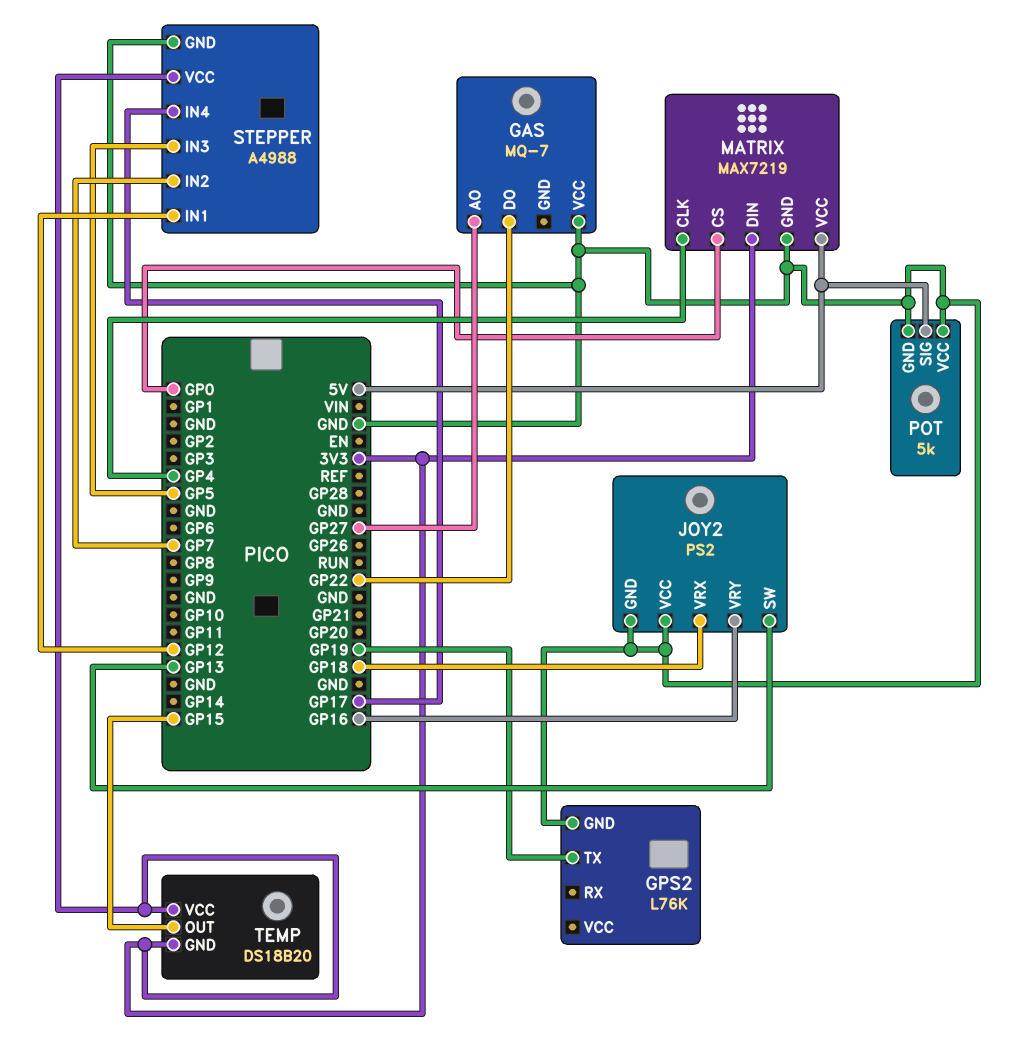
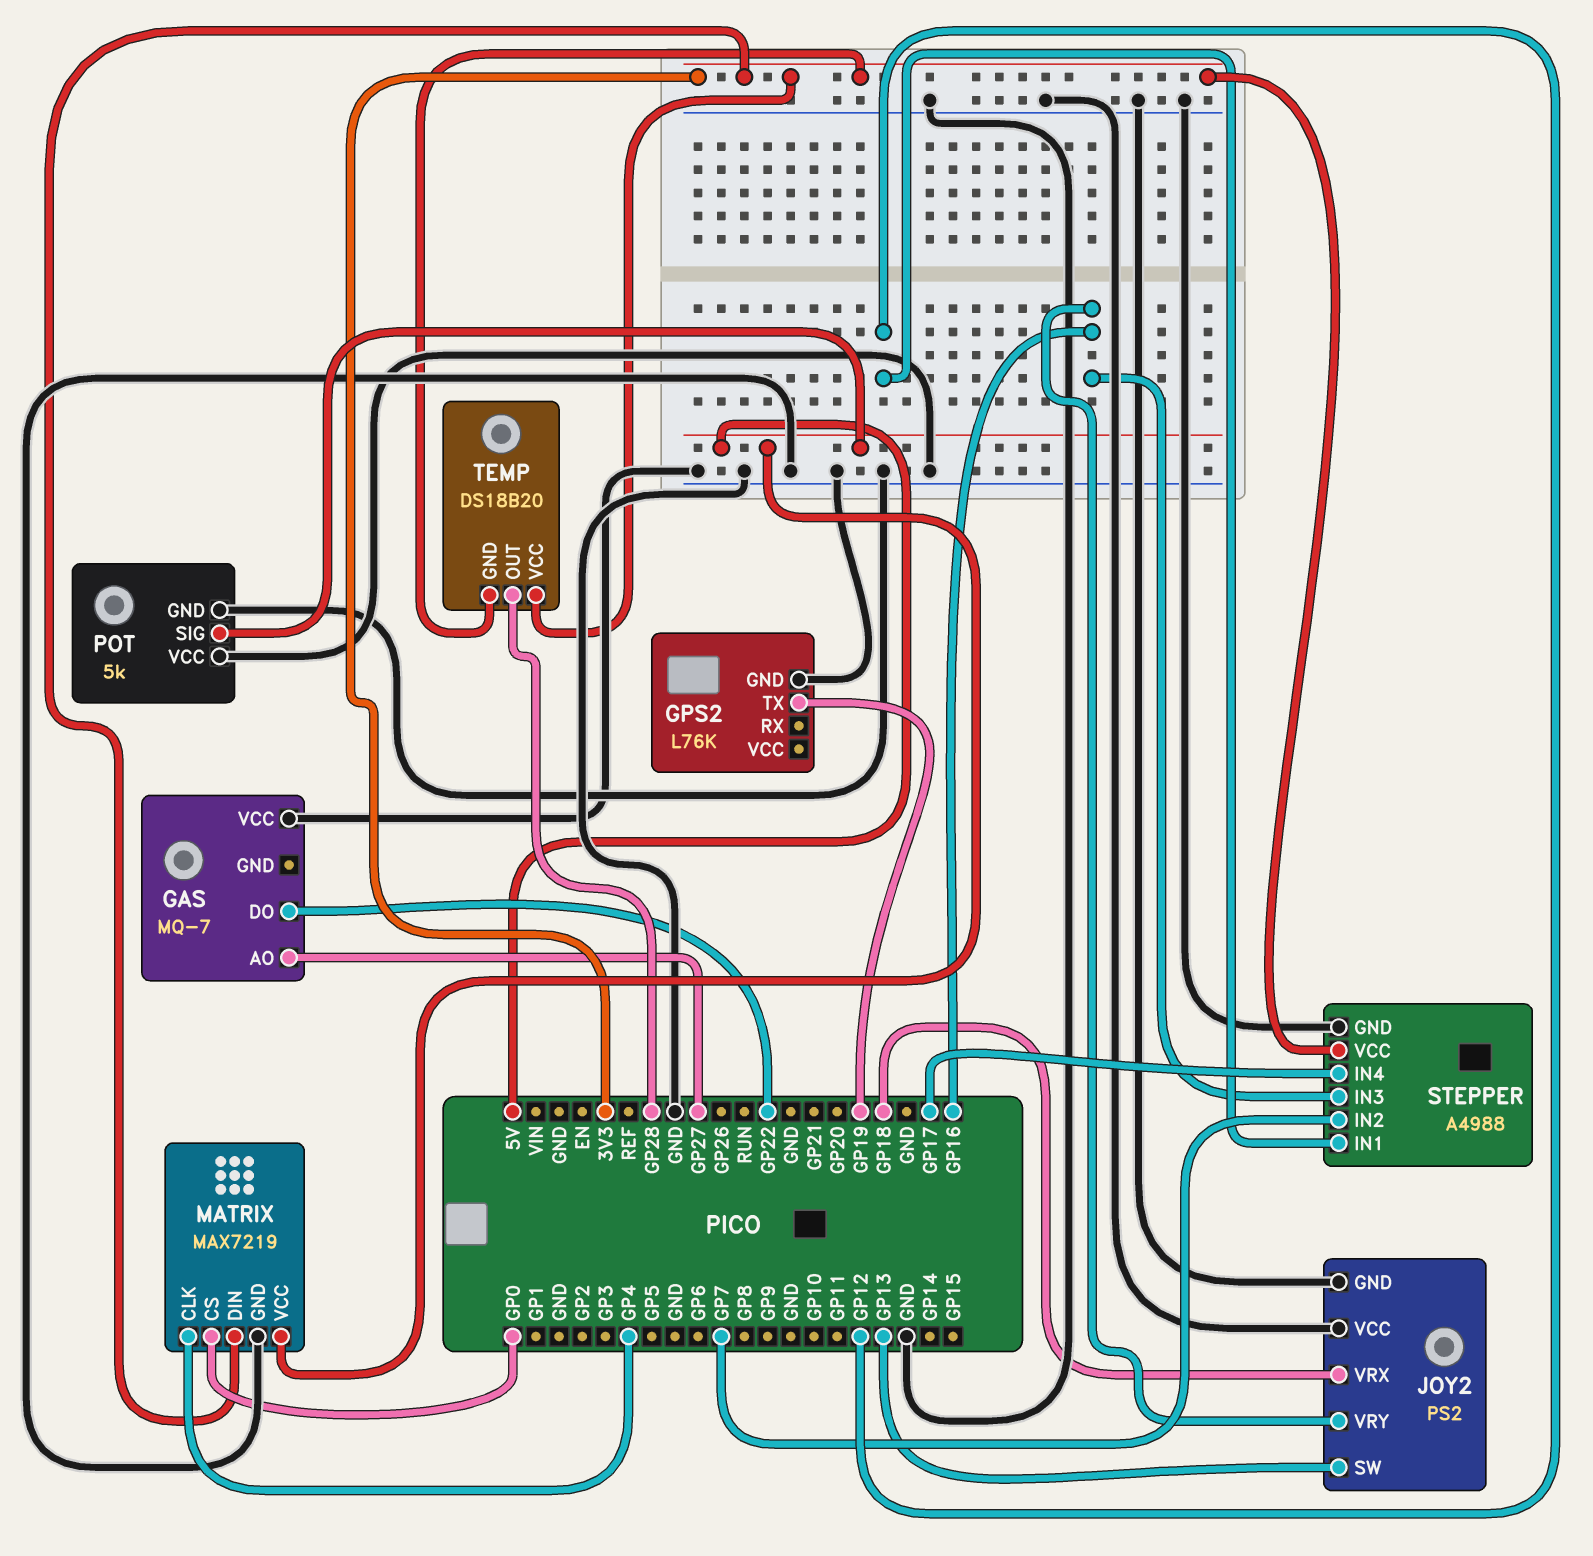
STEPPER pin IN3: GP5 -> GP16
TEMP pin OUT: GP15 -> GP28

